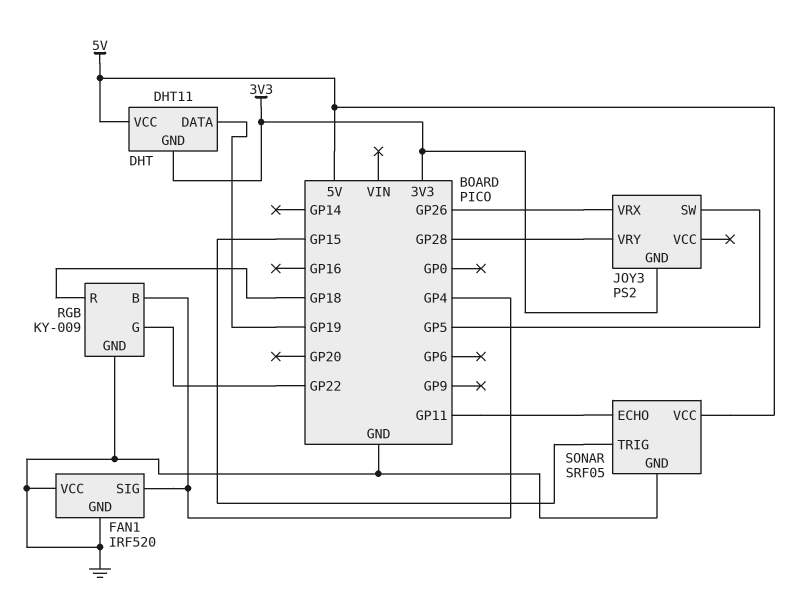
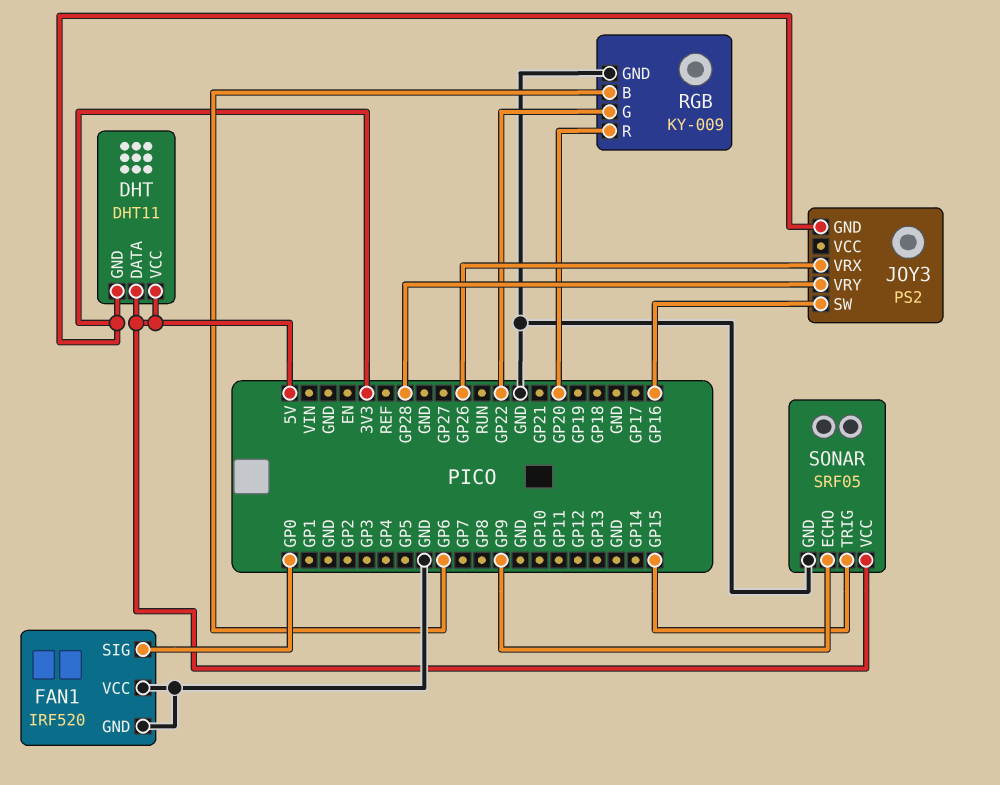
DHT pin DATA: GP19 -> 5V
FAN1 pin SIG: GP4 -> GP0
JOY3 pin SW: GP5 -> GP16
RGB pin B: GP4 -> GP6
RGB pin R: GP18 -> GP20
SONAR pin ECHO: GP11 -> GP9

